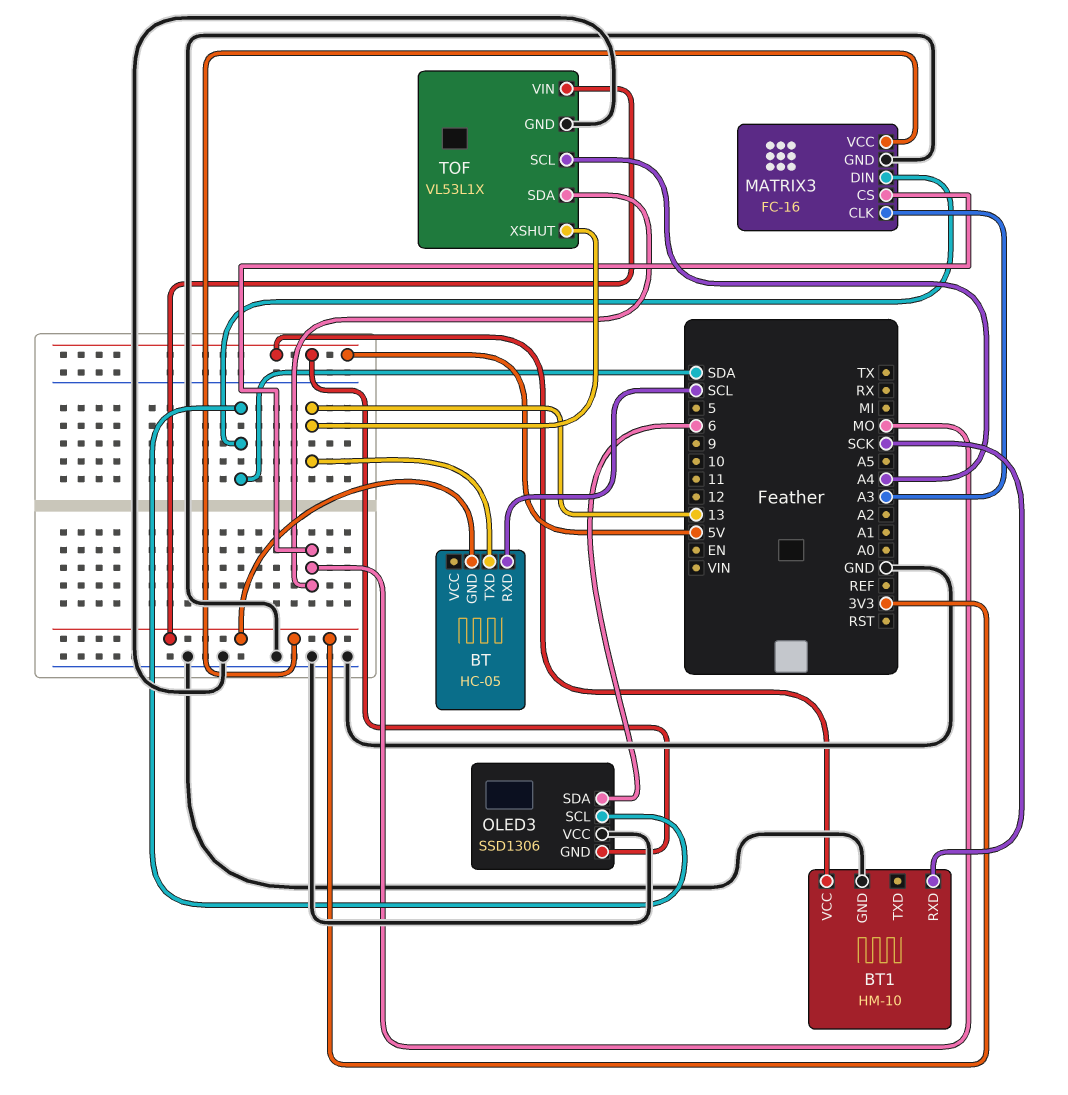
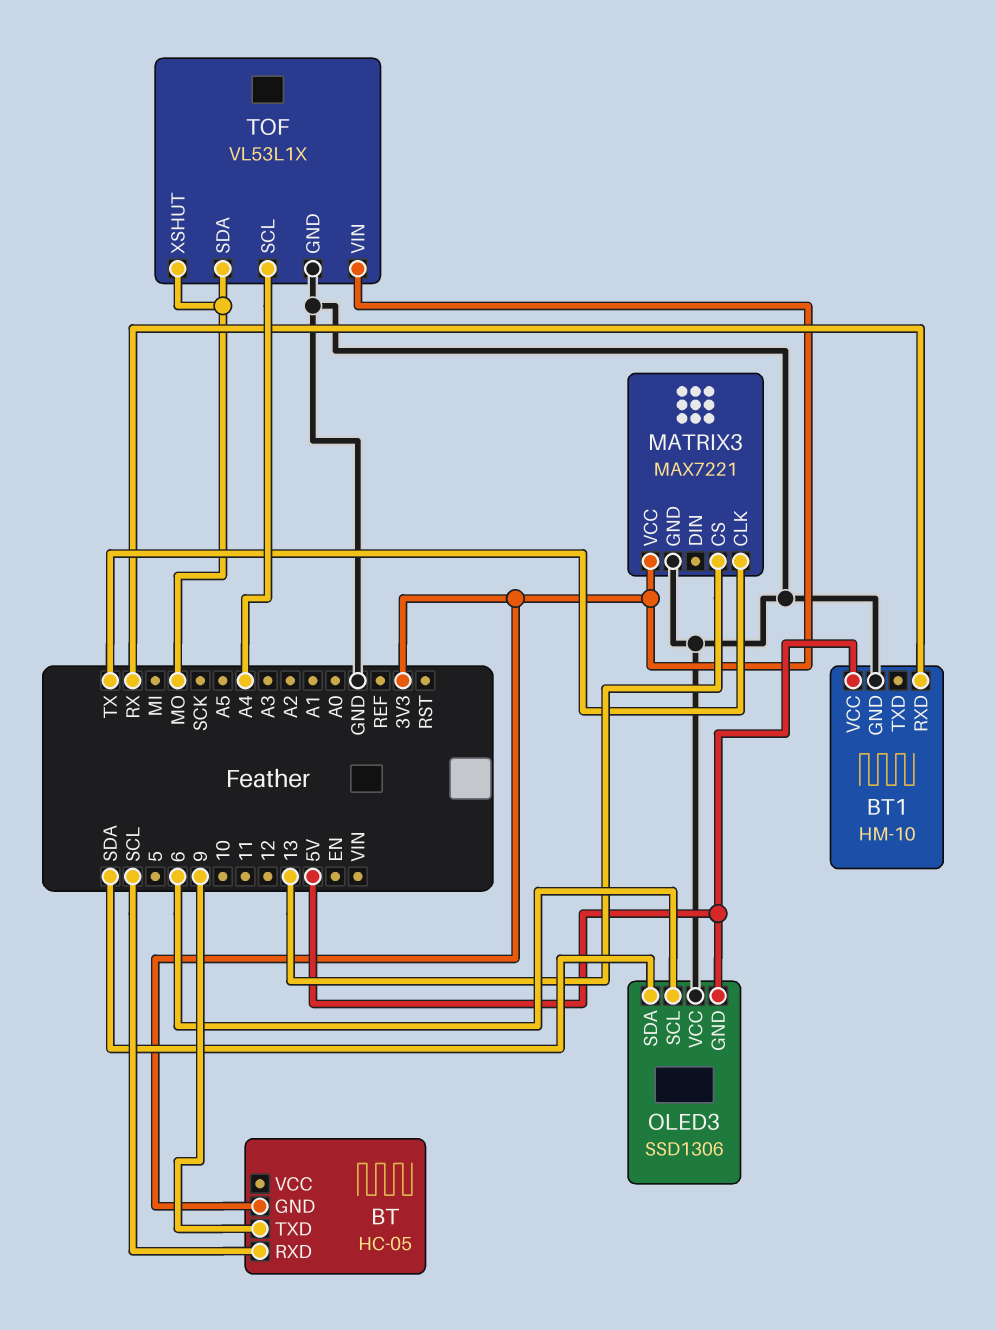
BT pin TXD: 13 -> 9
BT1 pin RXD: SCK -> RX
MATRIX3: FC-16 -> MAX7221
MATRIX3 pin CLK: A3 -> TX
MATRIX3 pin CS: MO -> 13
MATRIX3 pin DIN: SDA -> none
OLED3 pin SCL: SDA -> 6
OLED3 pin SDA: 6 -> SDA
TOF pin XSHUT: 13 -> MO

